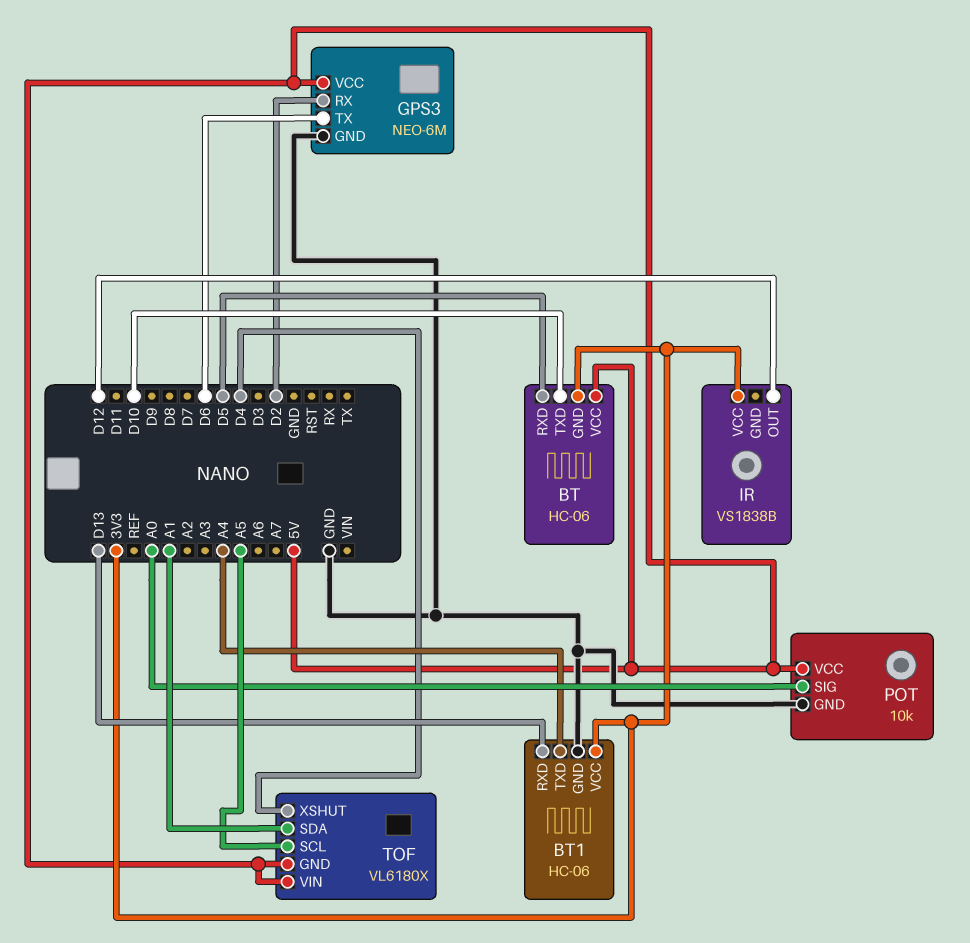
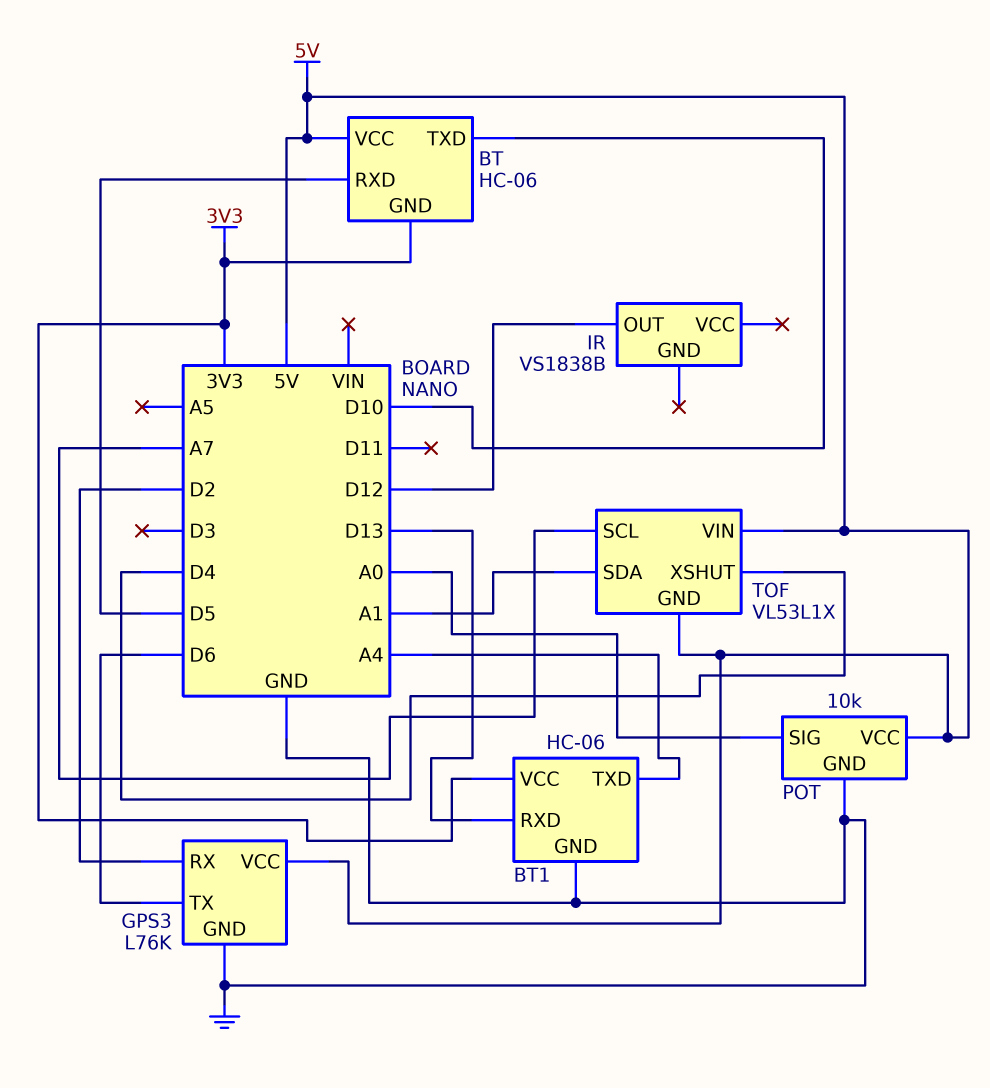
GPS3: NEO-6M -> L76K
IR pin VCC: 3V3 -> none
TOF: VL6180X -> VL53L1X
TOF pin SCL: A5 -> A7

